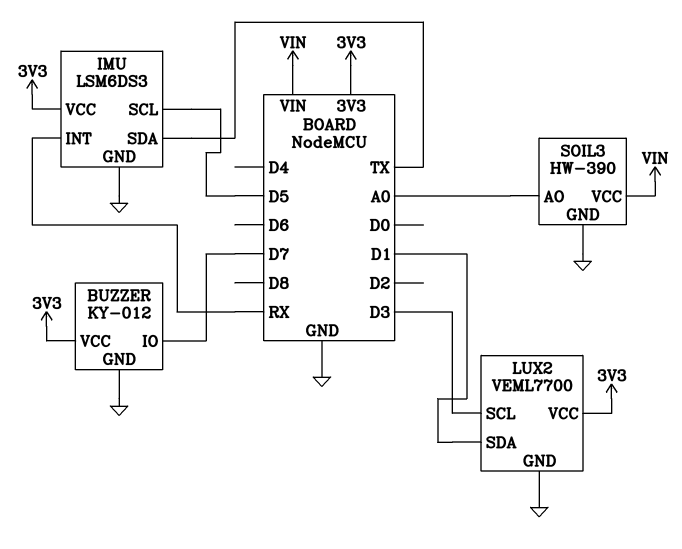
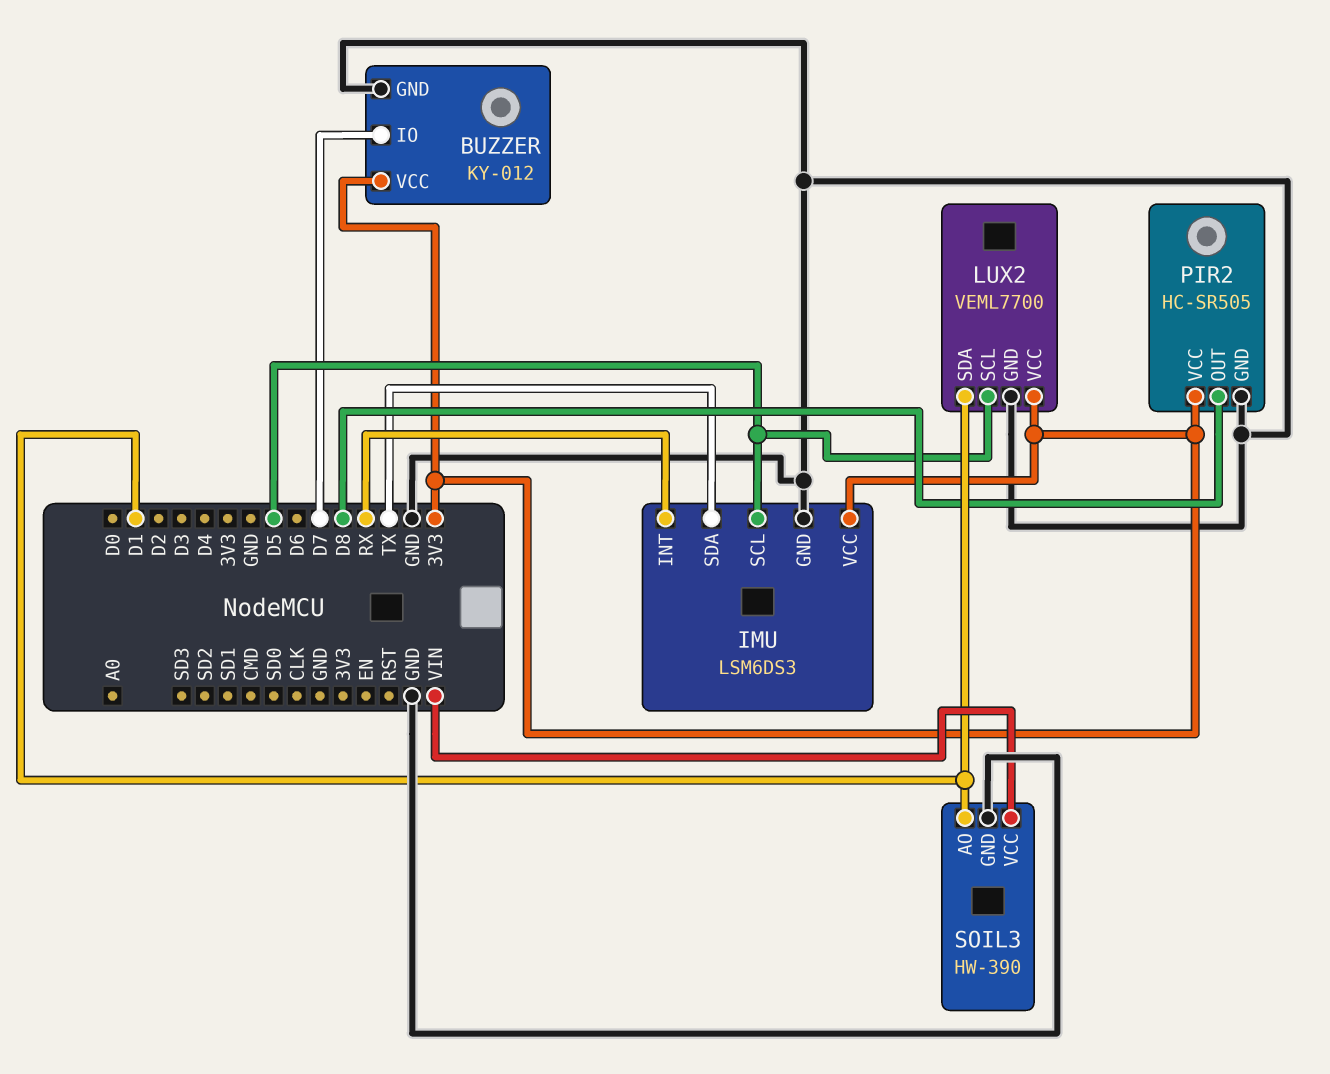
LUX2 pin SCL: D3 -> D5
PIR2: none -> HC-SR505
PIR2 pin GND: none -> GND
PIR2 pin OUT: none -> D8
PIR2 pin VCC: none -> 3V3
SOIL3 pin AO: A0 -> D1

